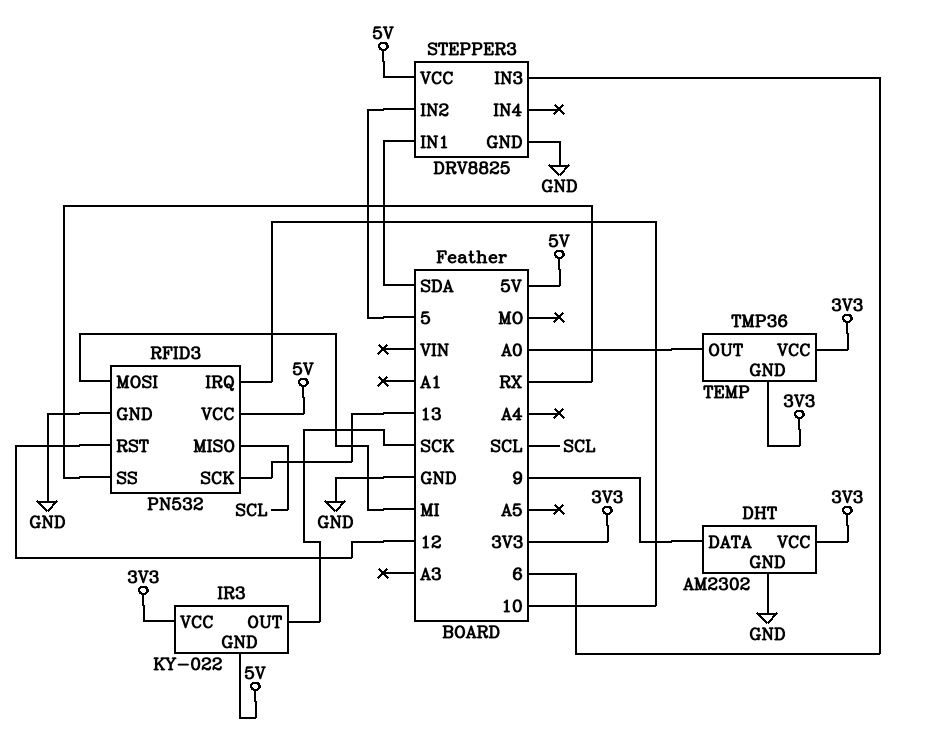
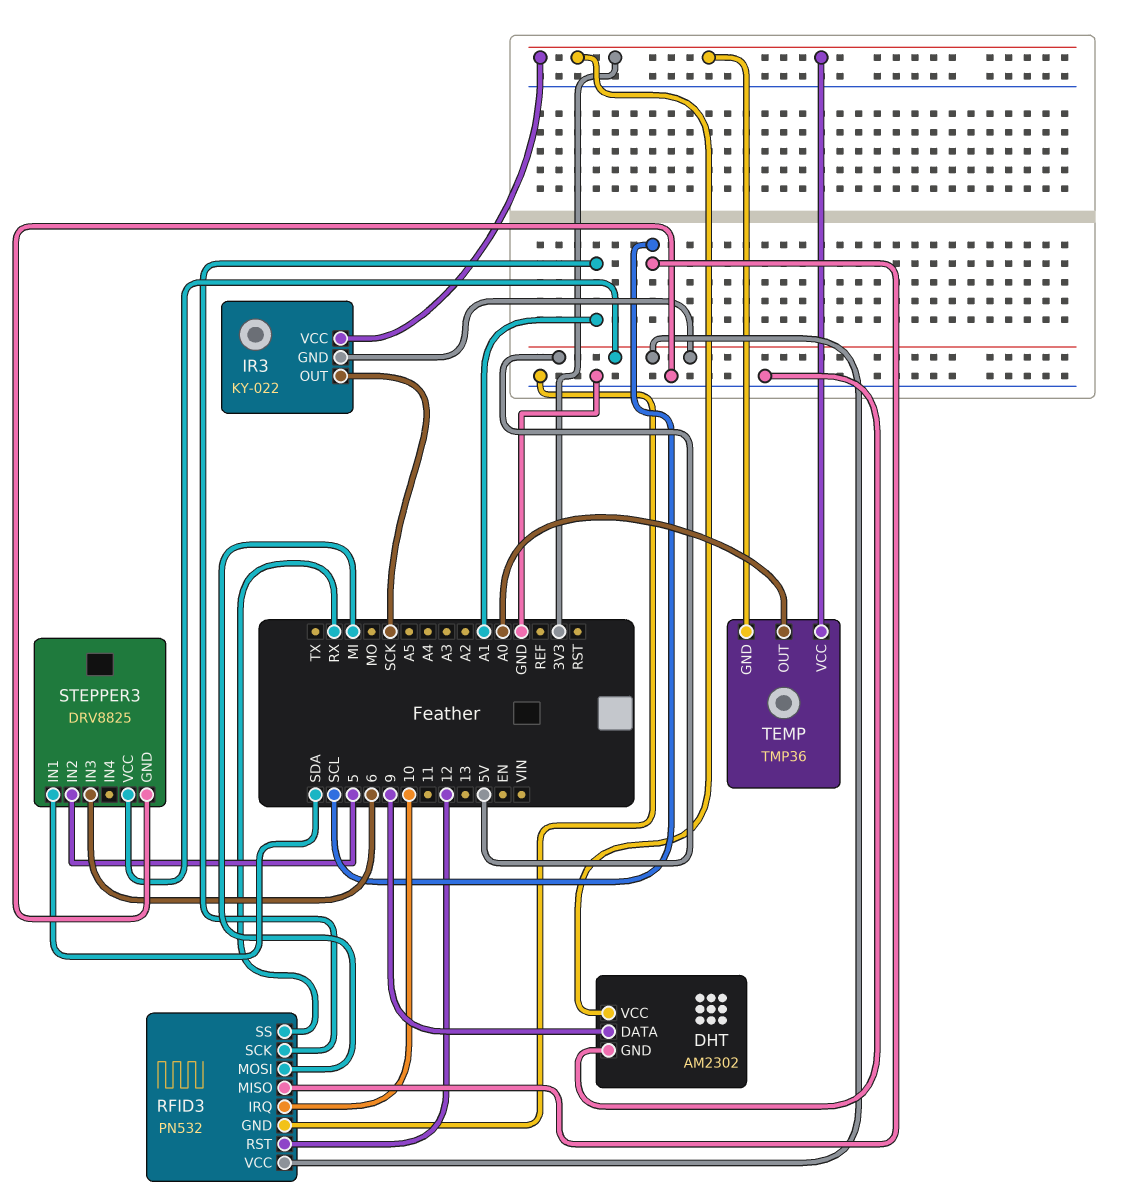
RFID3 pin SCK: 13 -> A1

